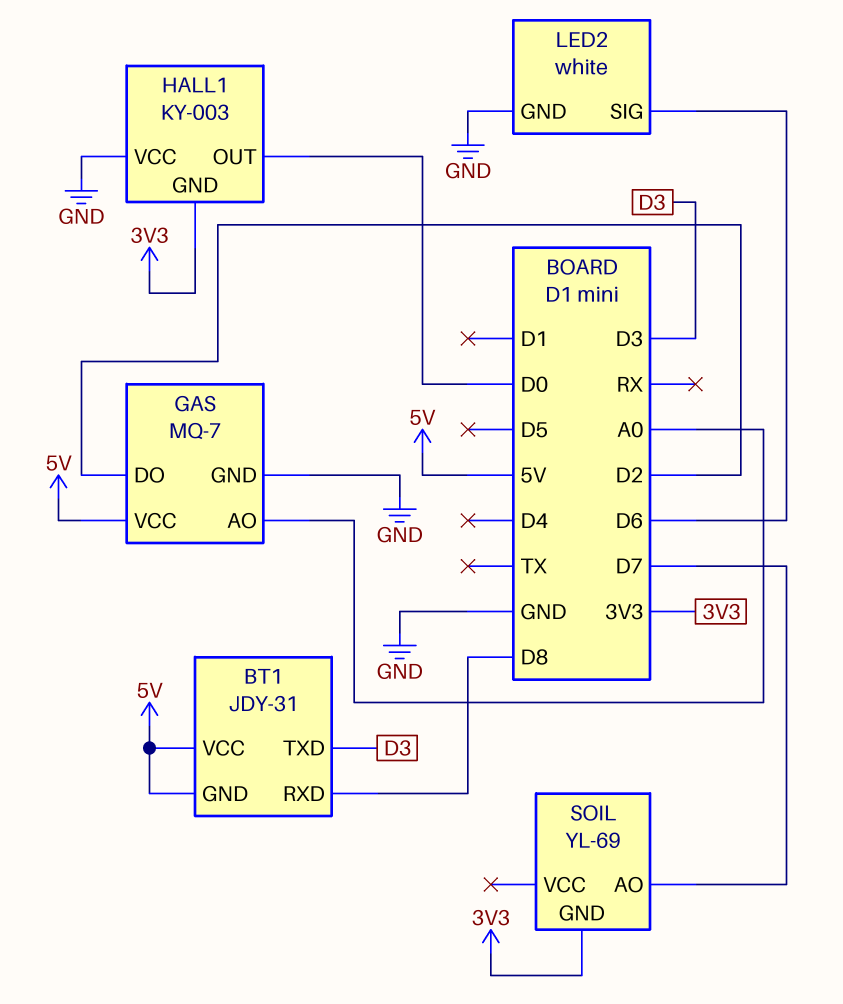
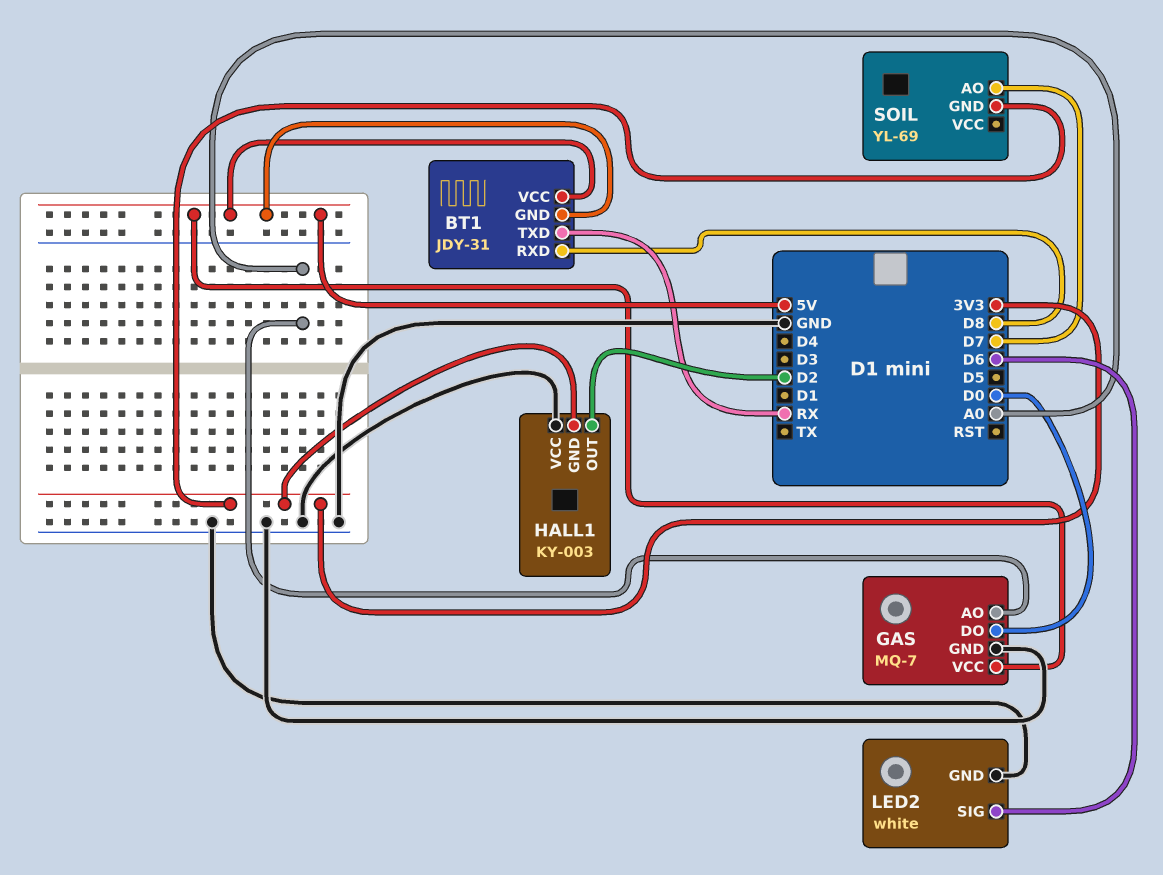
BT1 pin TXD: D3 -> RX
GAS pin DO: D2 -> D0
HALL1 pin OUT: D0 -> D2

